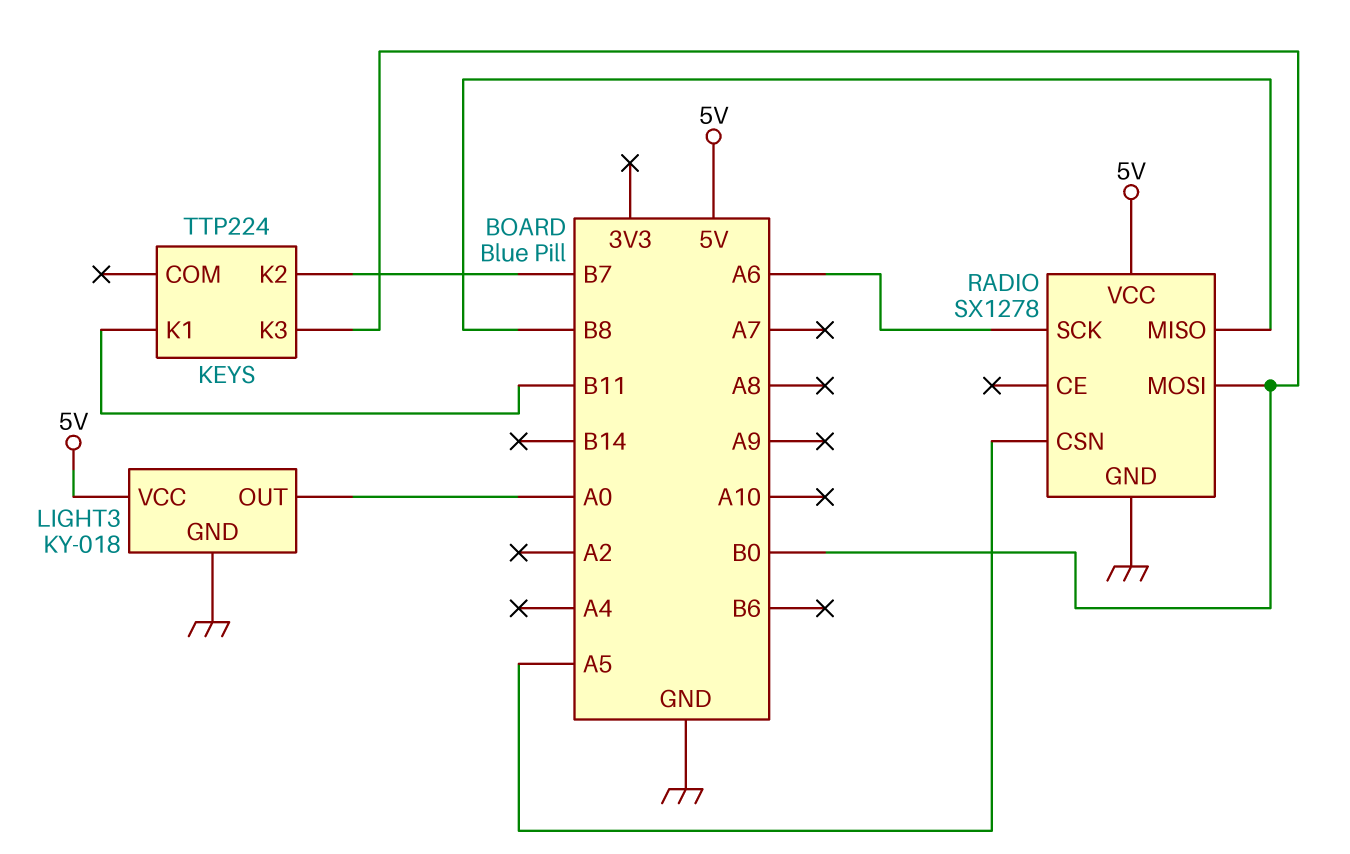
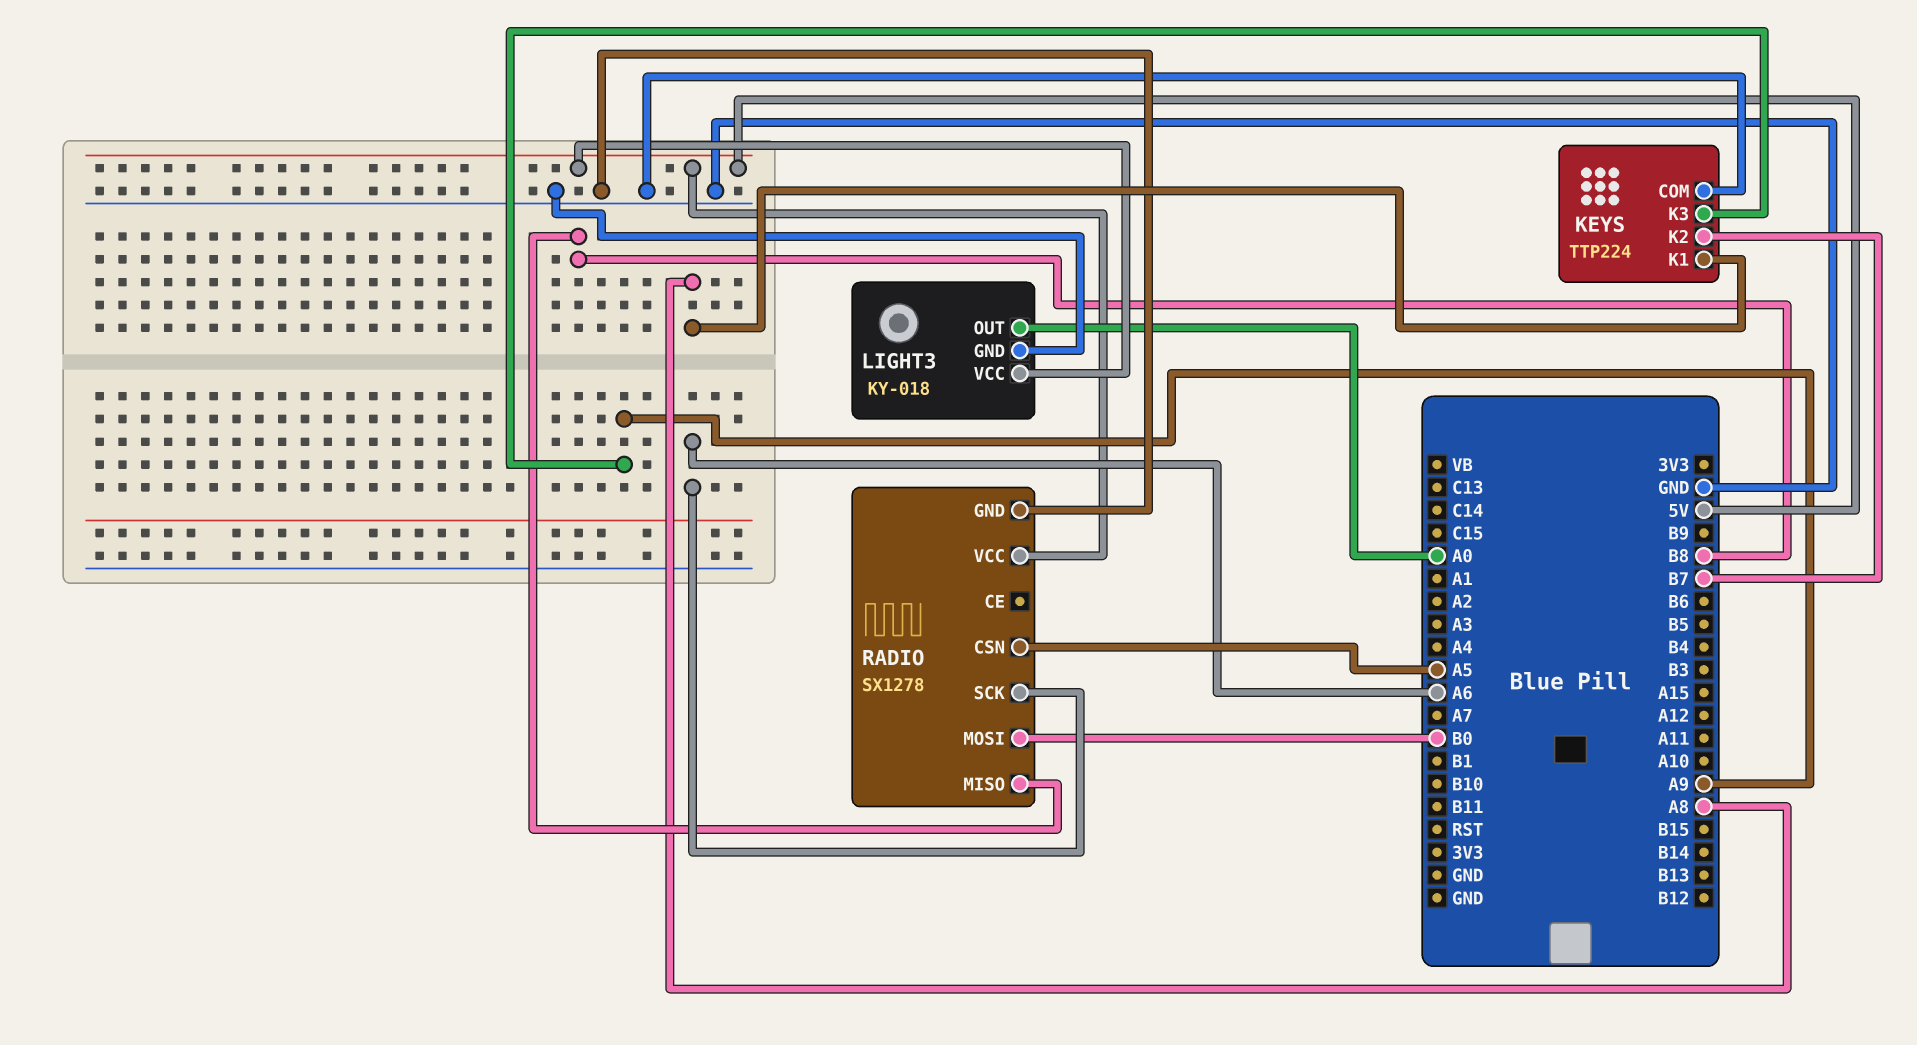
KEYS pin COM: none -> GND
KEYS pin K1: B11 -> A8
KEYS pin K3: B0 -> A9

